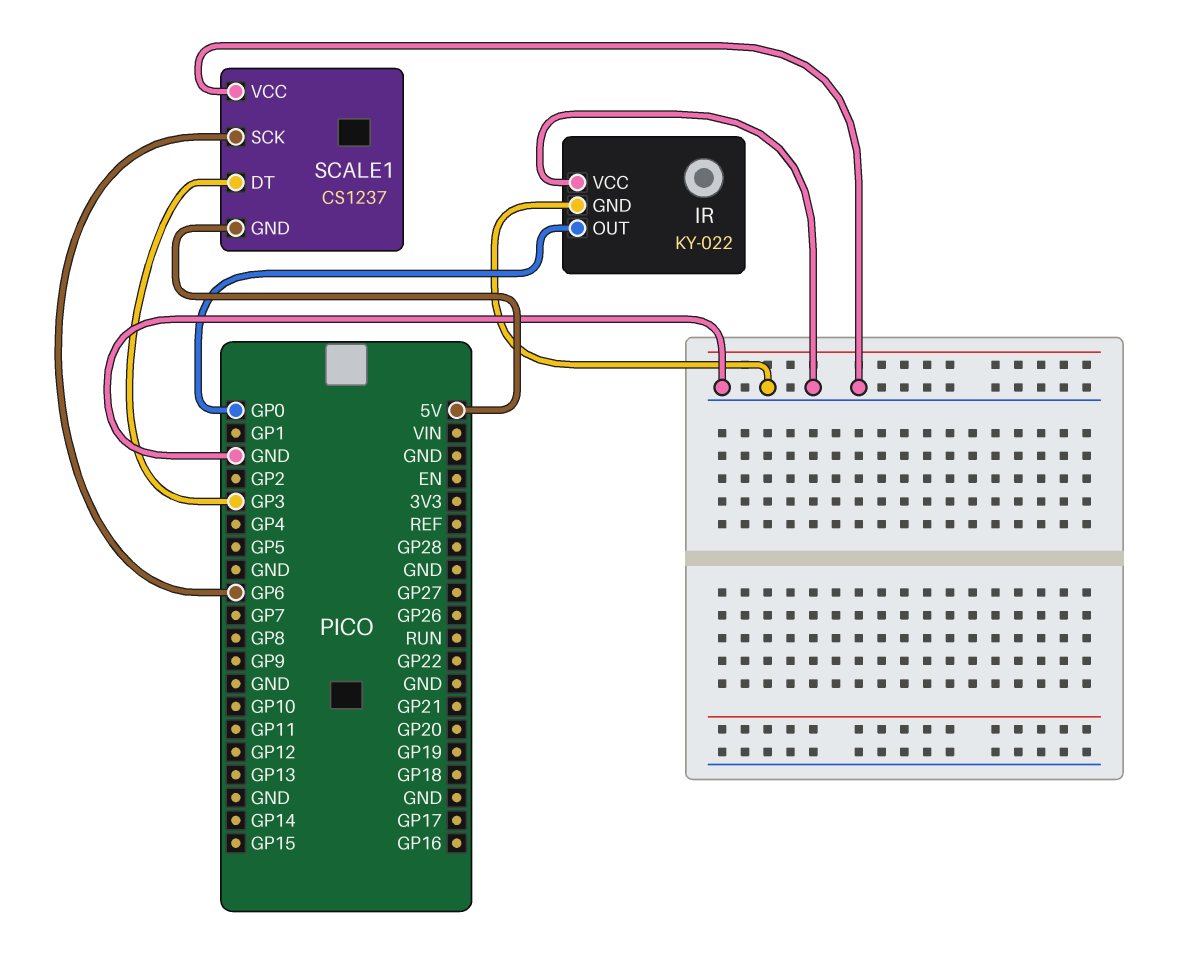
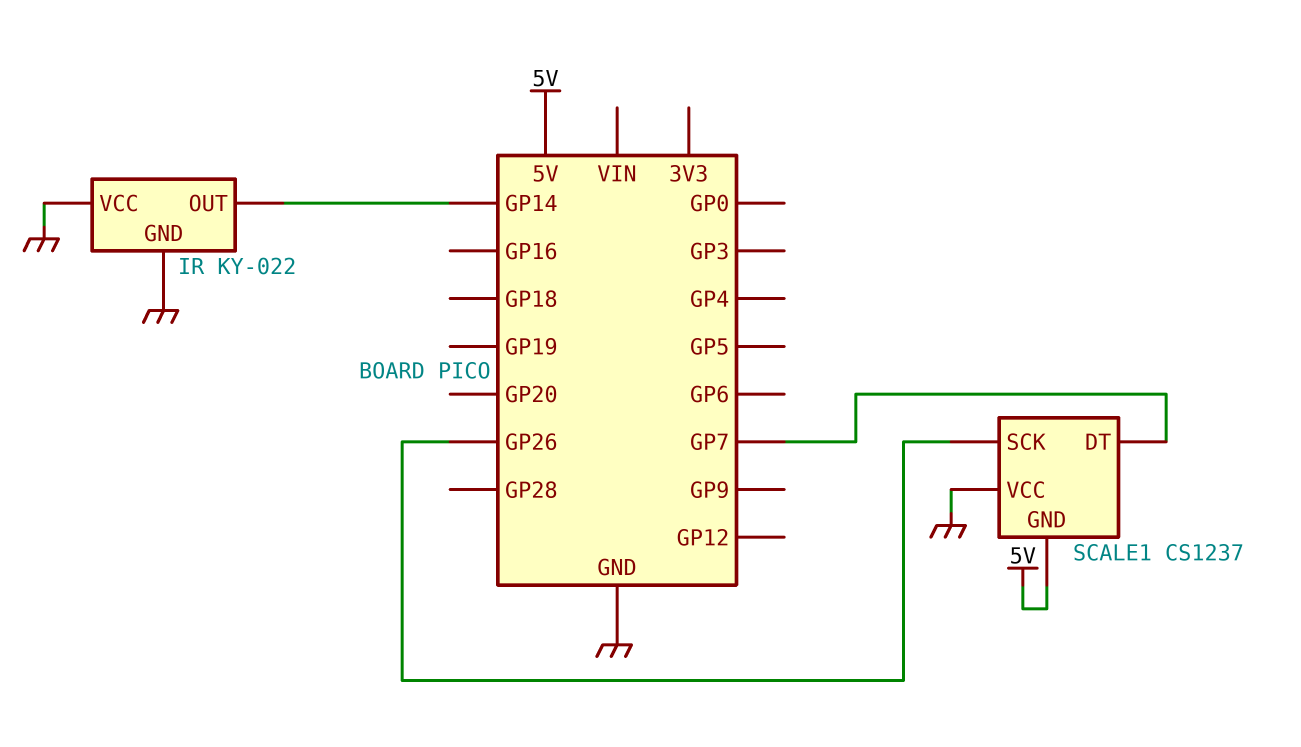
IR pin OUT: GP0 -> GP14
SCALE1 pin DT: GP3 -> GP7
SCALE1 pin SCK: GP6 -> GP26

